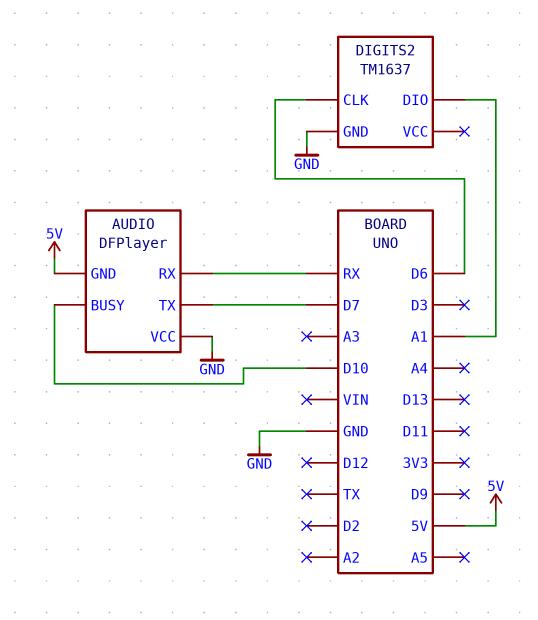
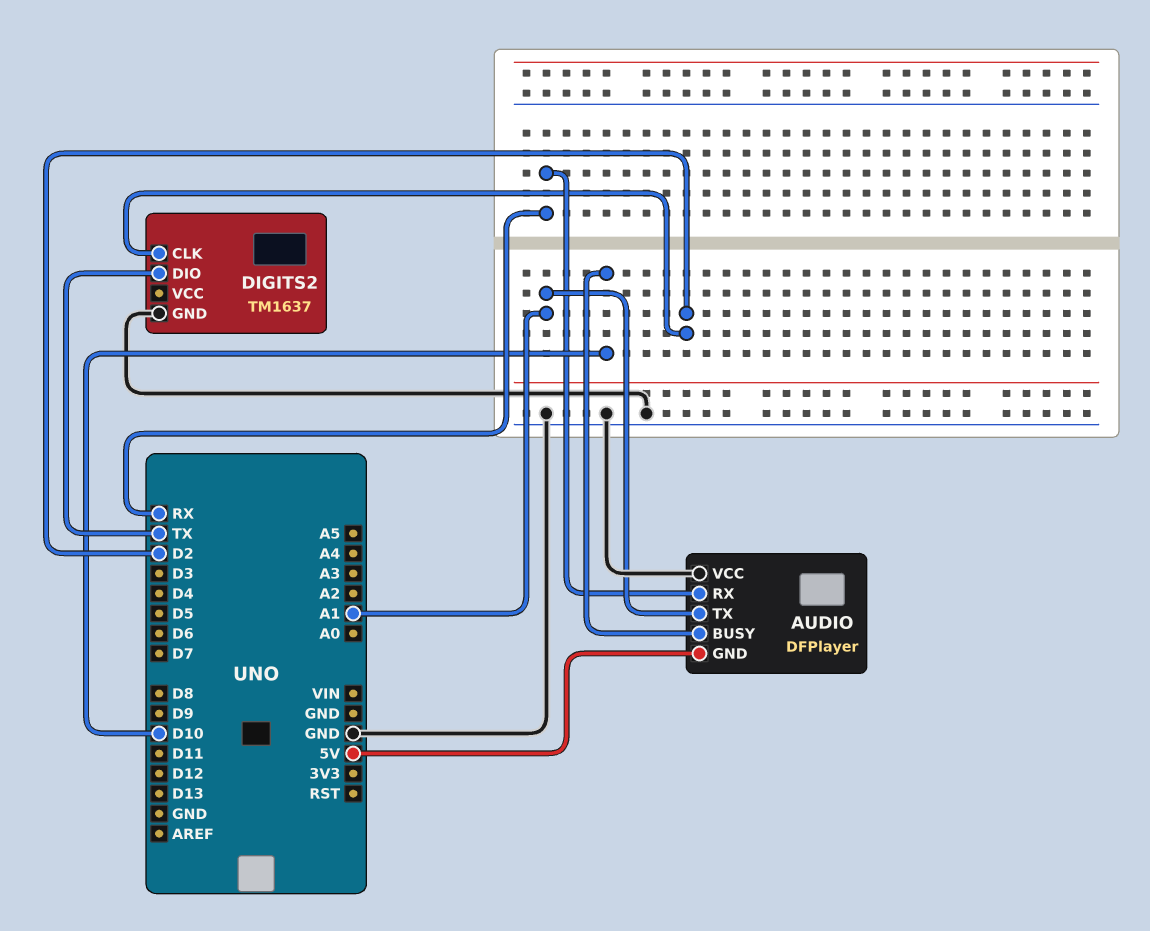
AUDIO pin TX: D7 -> A1
DIGITS2 pin CLK: D6 -> D2
DIGITS2 pin DIO: A1 -> TX

